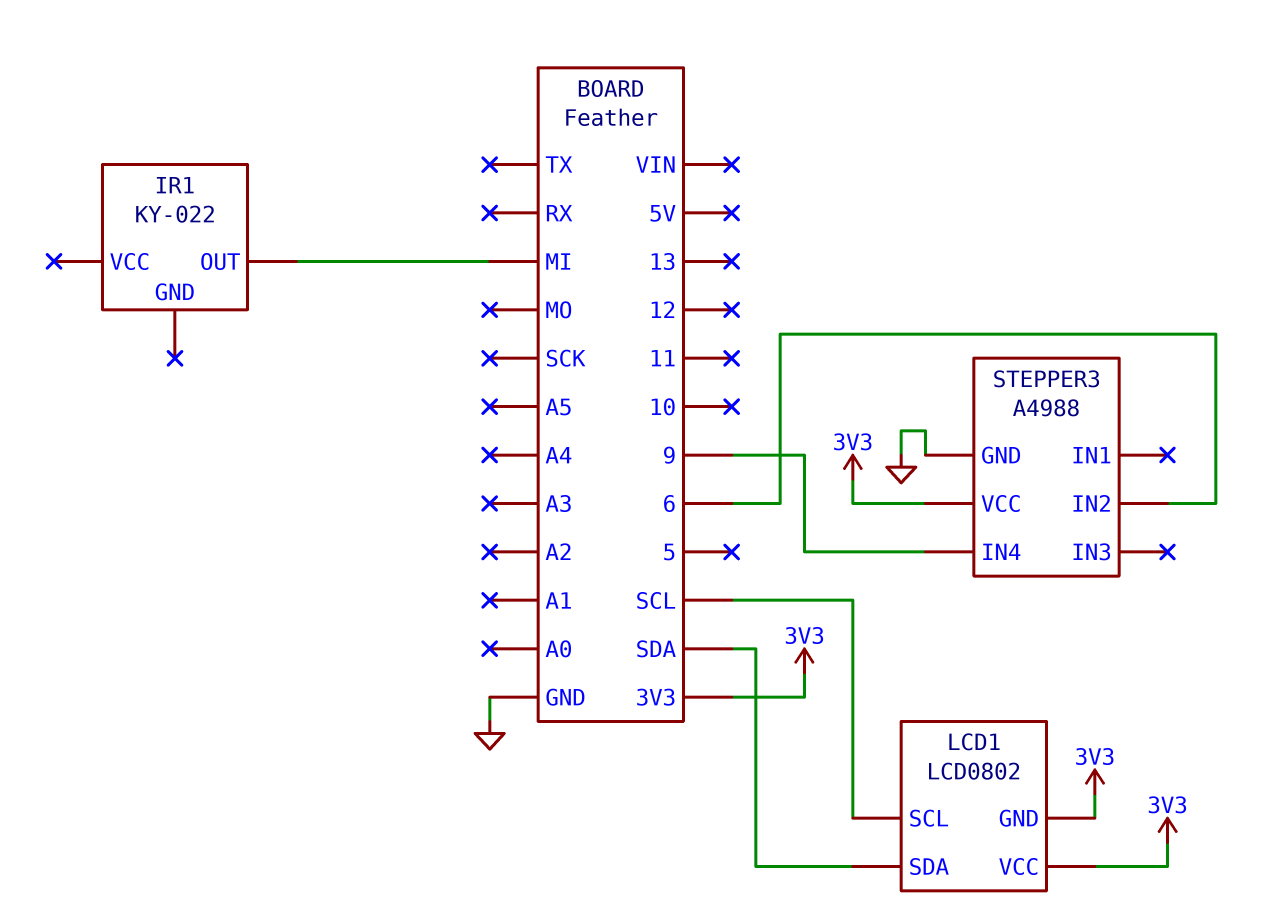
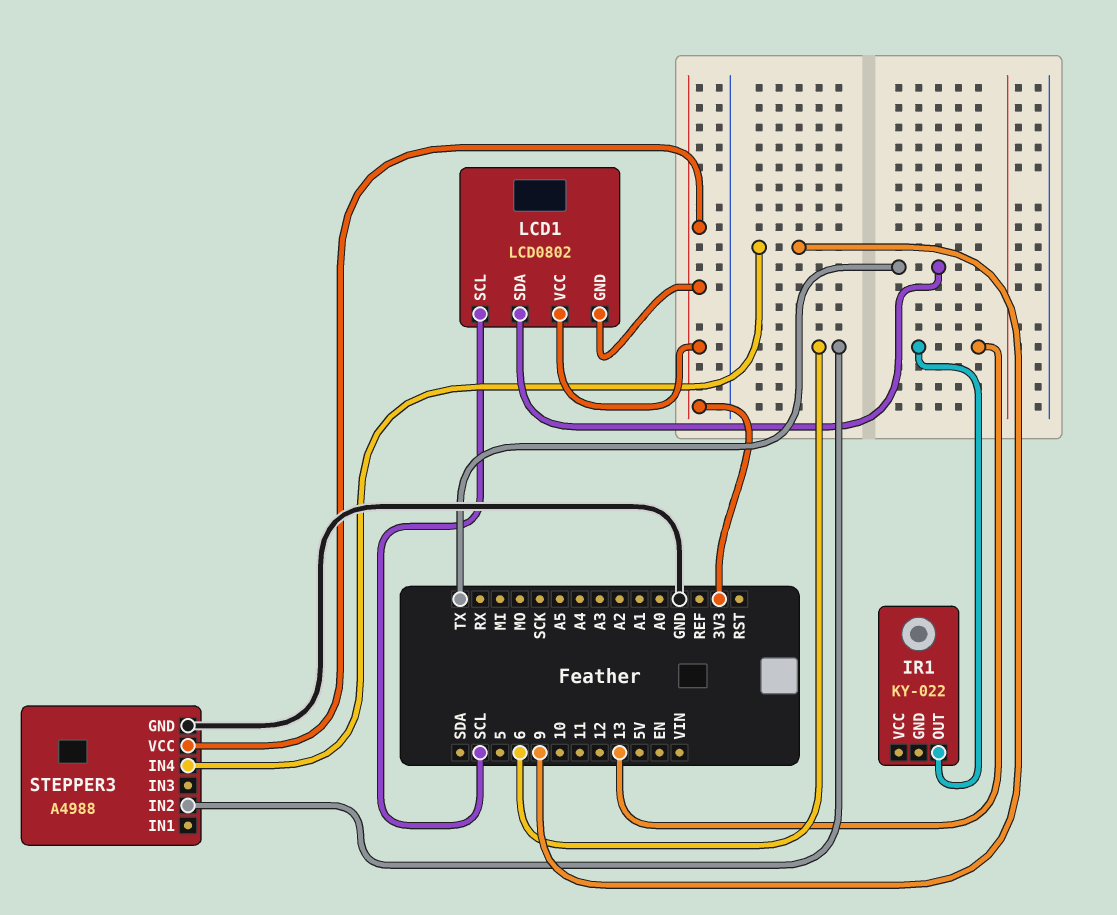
IR1 pin OUT: MI -> 13
LCD1 pin SDA: SDA -> TX

